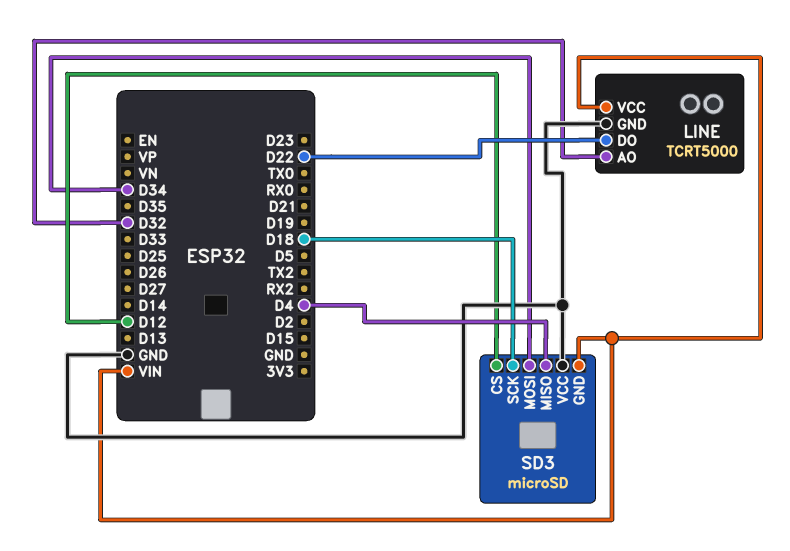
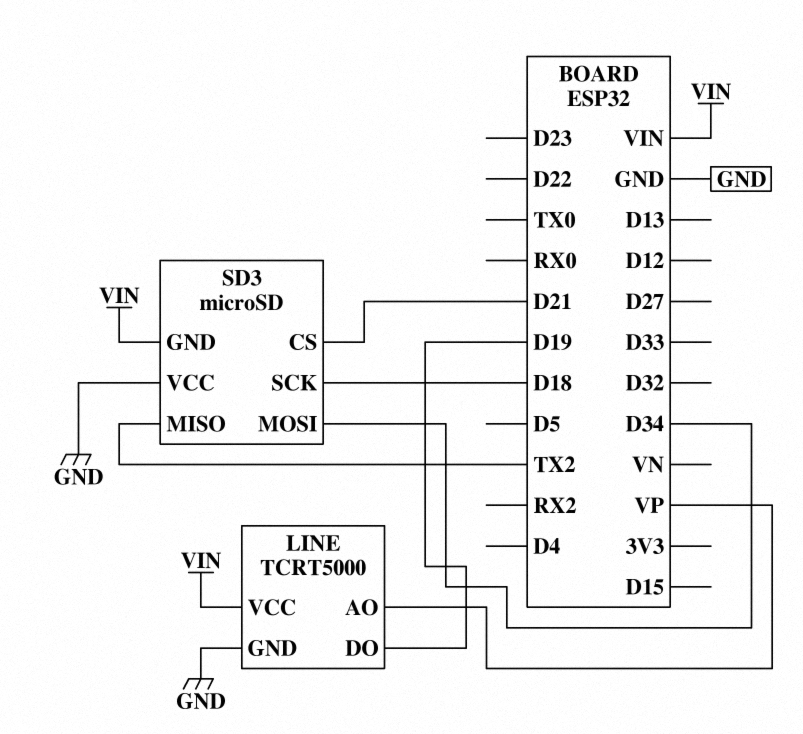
LINE pin AO: D32 -> VP
LINE pin DO: D22 -> D19
SD3 pin CS: D12 -> D21
SD3 pin MISO: D4 -> TX2

